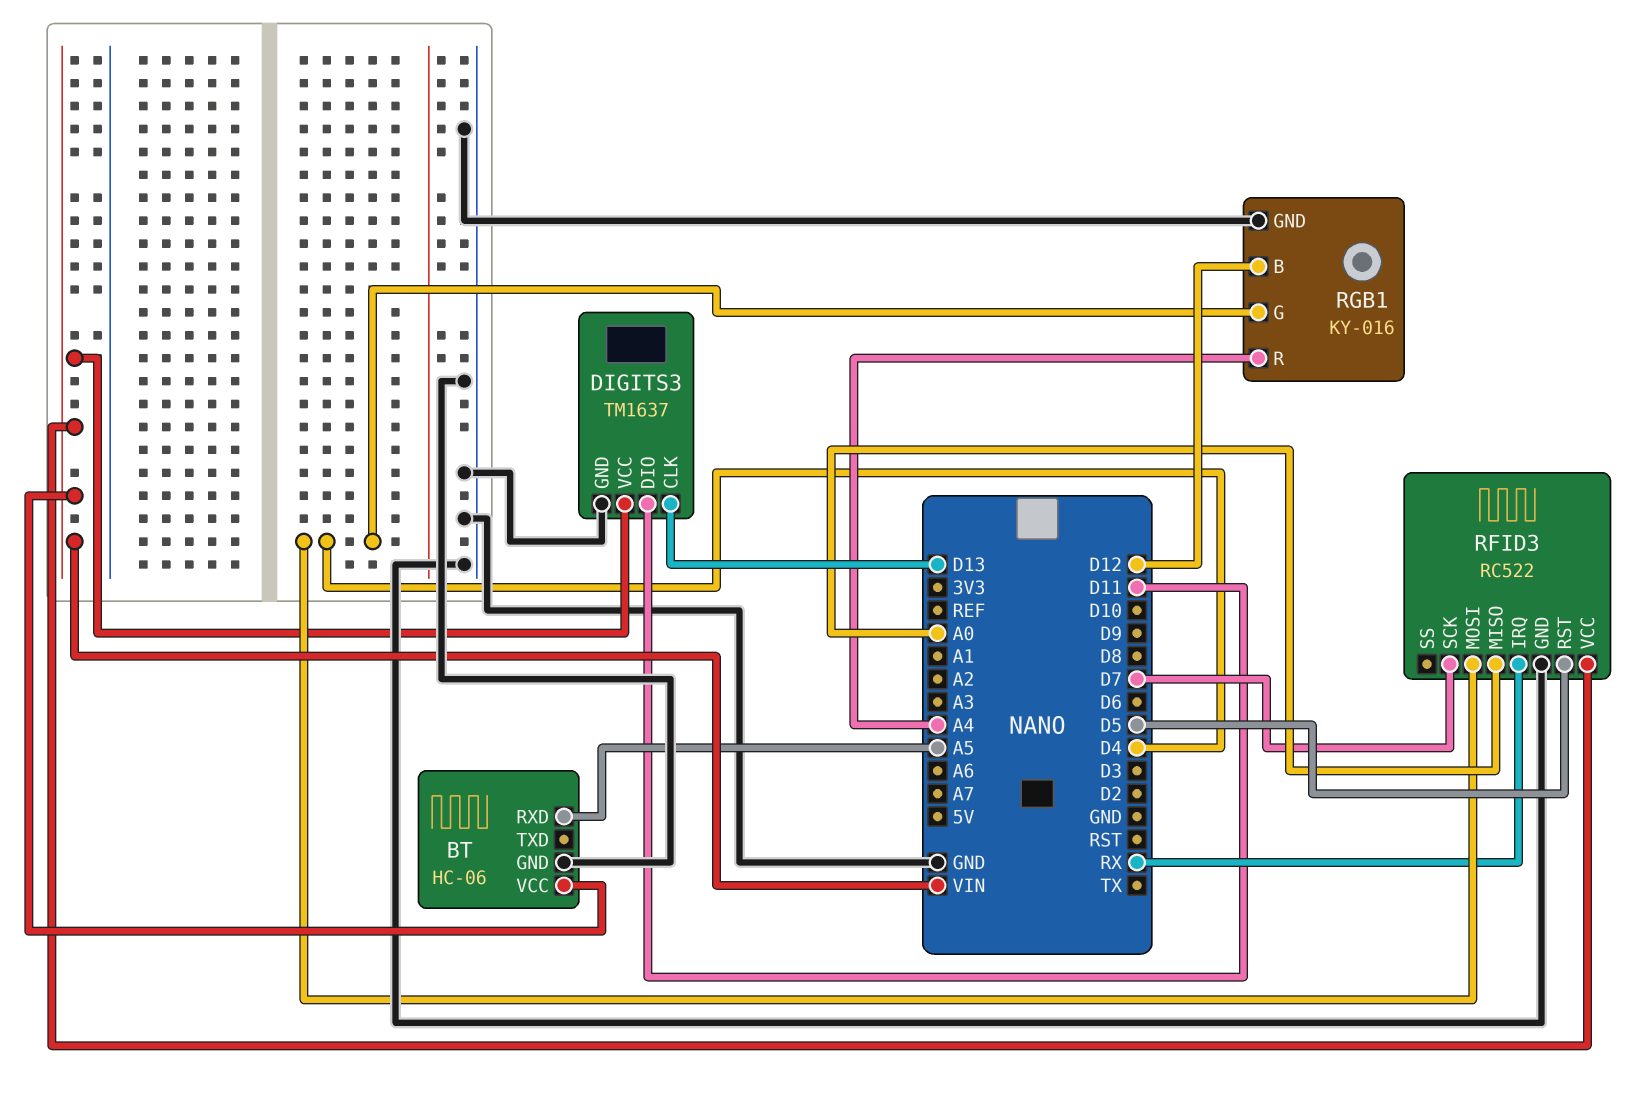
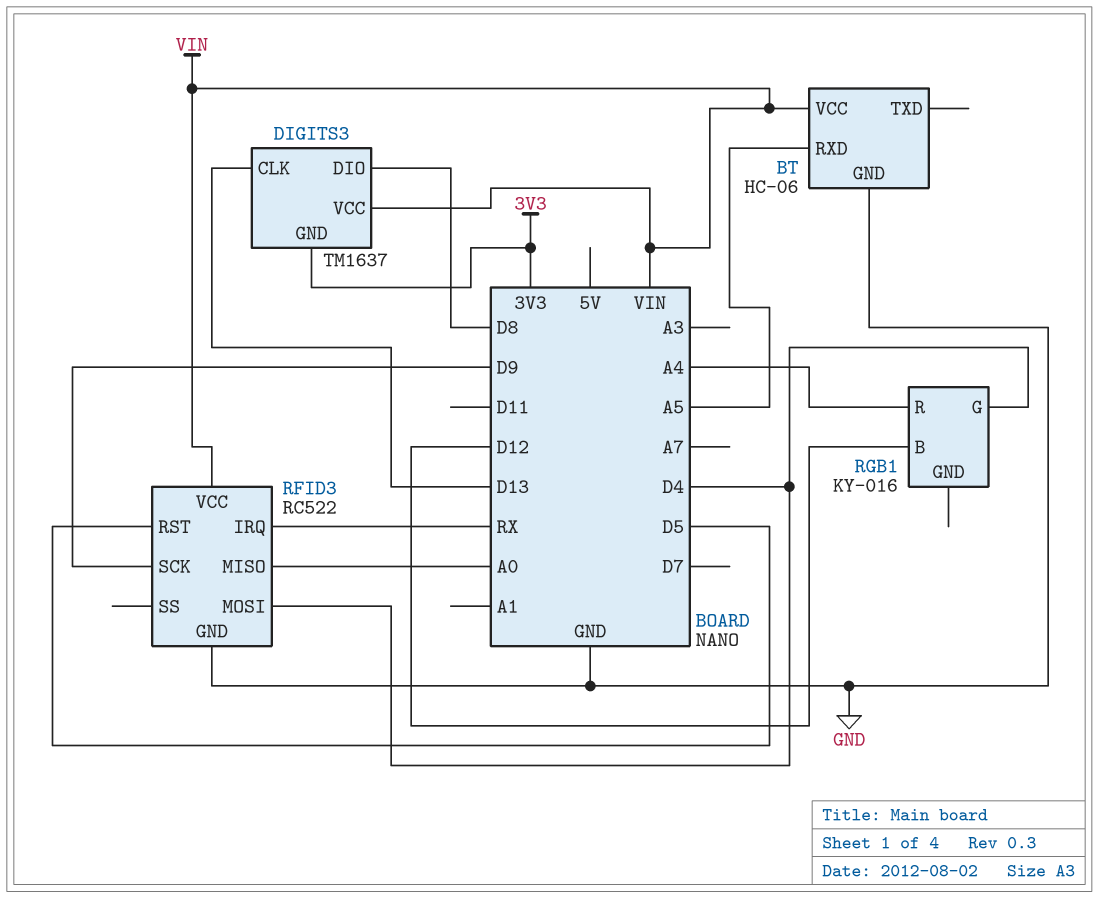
DIGITS3 pin DIO: D11 -> D8
DIGITS3 pin GND: GND -> 3V3
RFID3 pin SCK: D7 -> D9
RGB1 pin GND: GND -> none

